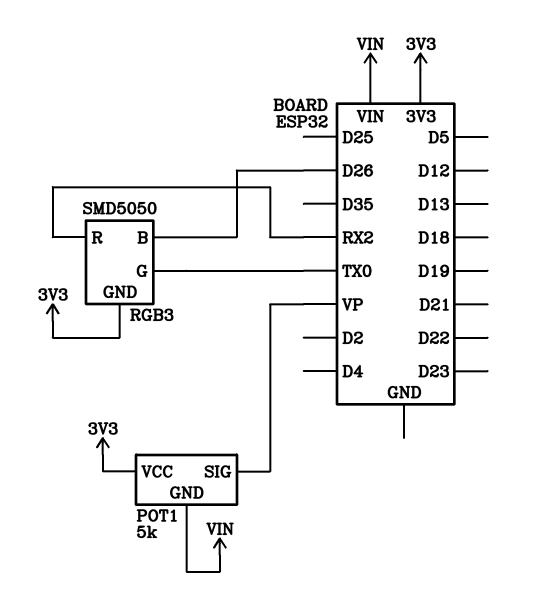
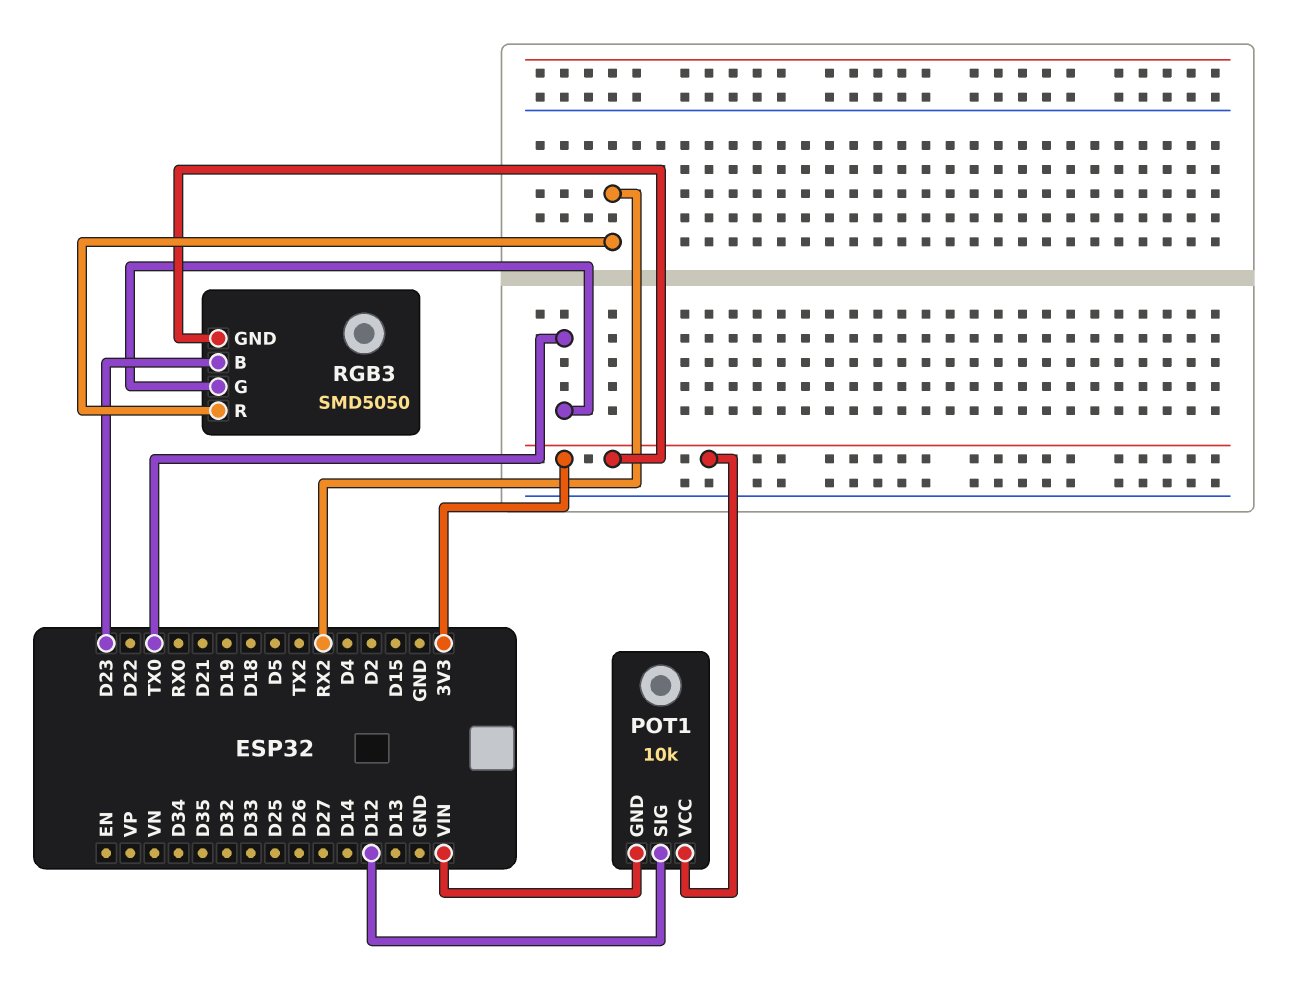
POT1: 5k -> 10k
POT1 pin SIG: VP -> D12
RGB3 pin B: D26 -> D23

